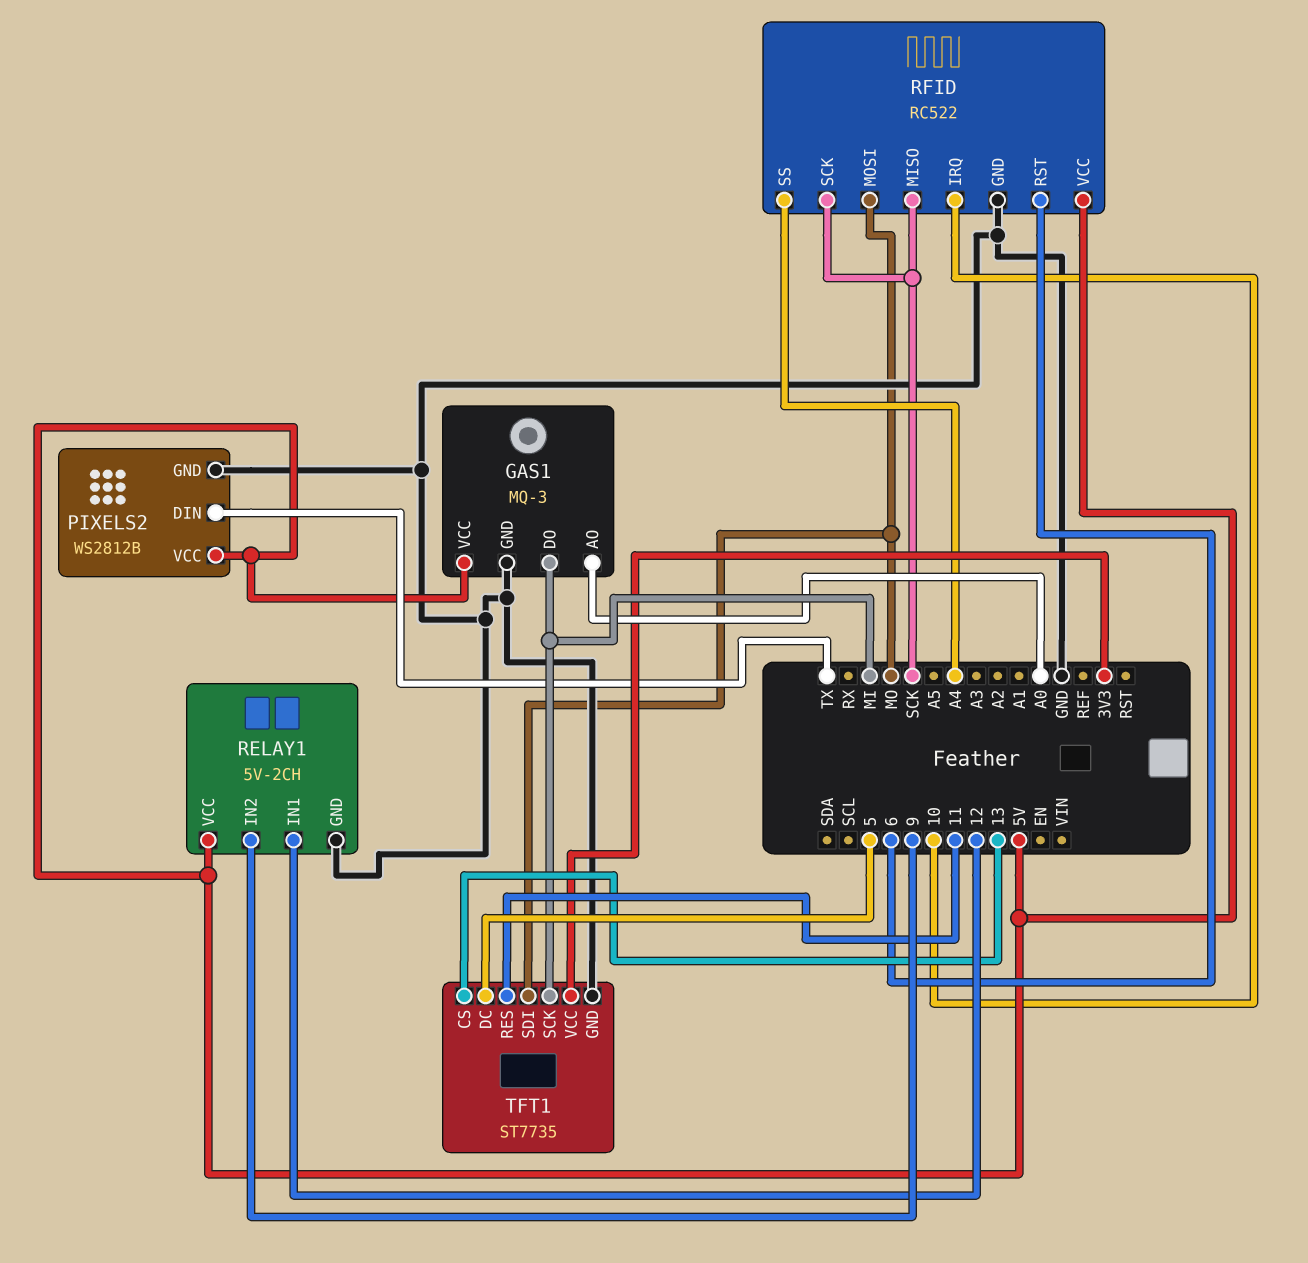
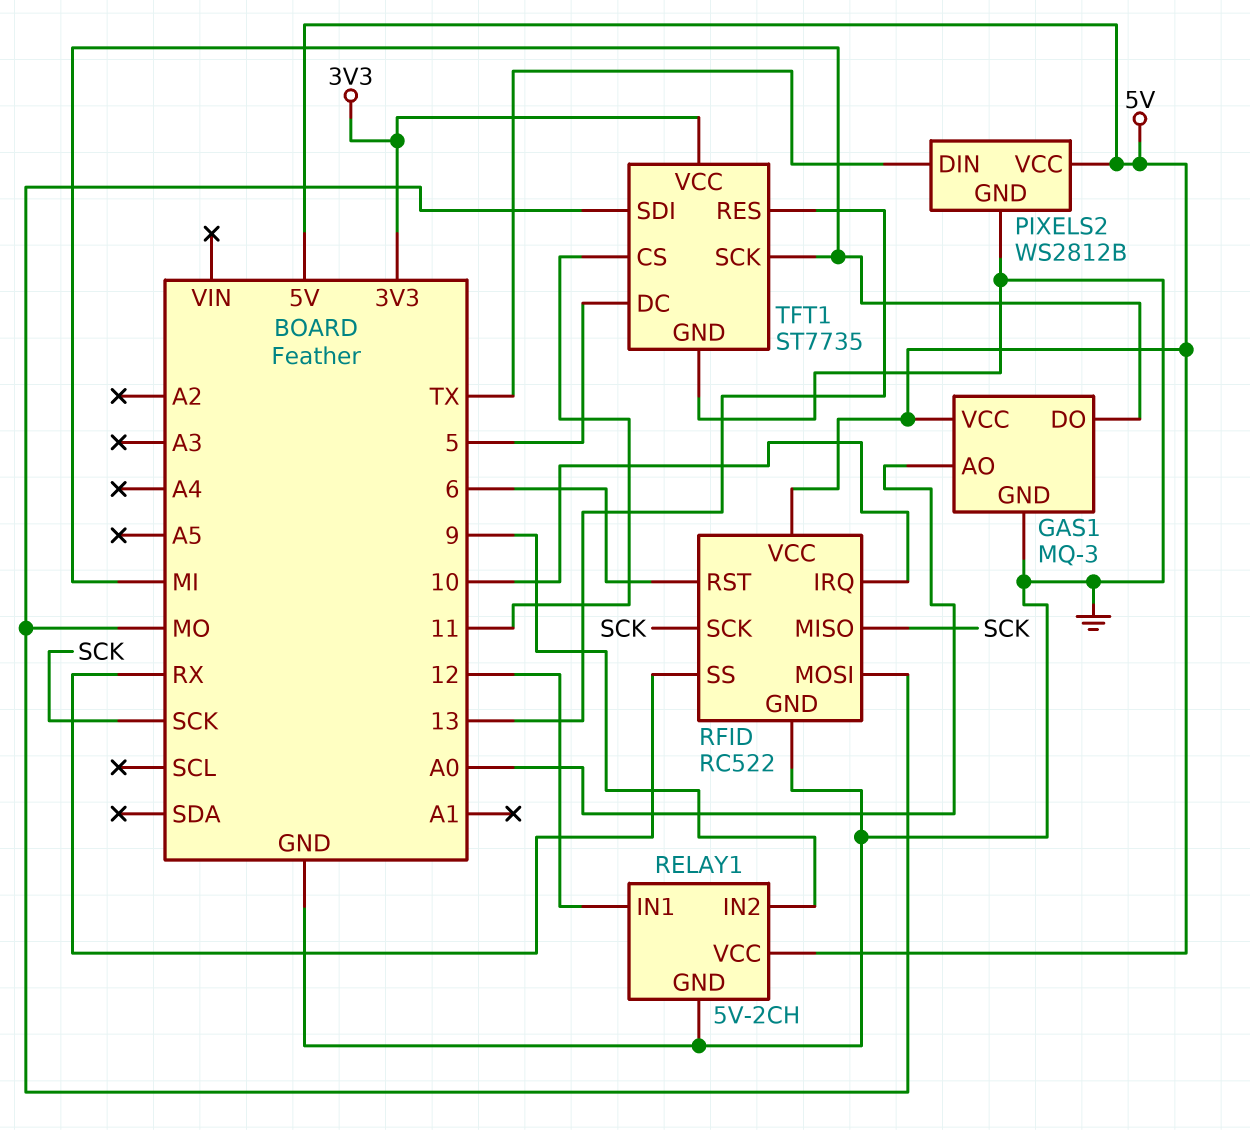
RFID pin SS: A4 -> RX
TFT1 pin CS: 13 -> 11
TFT1 pin RES: 11 -> 13

